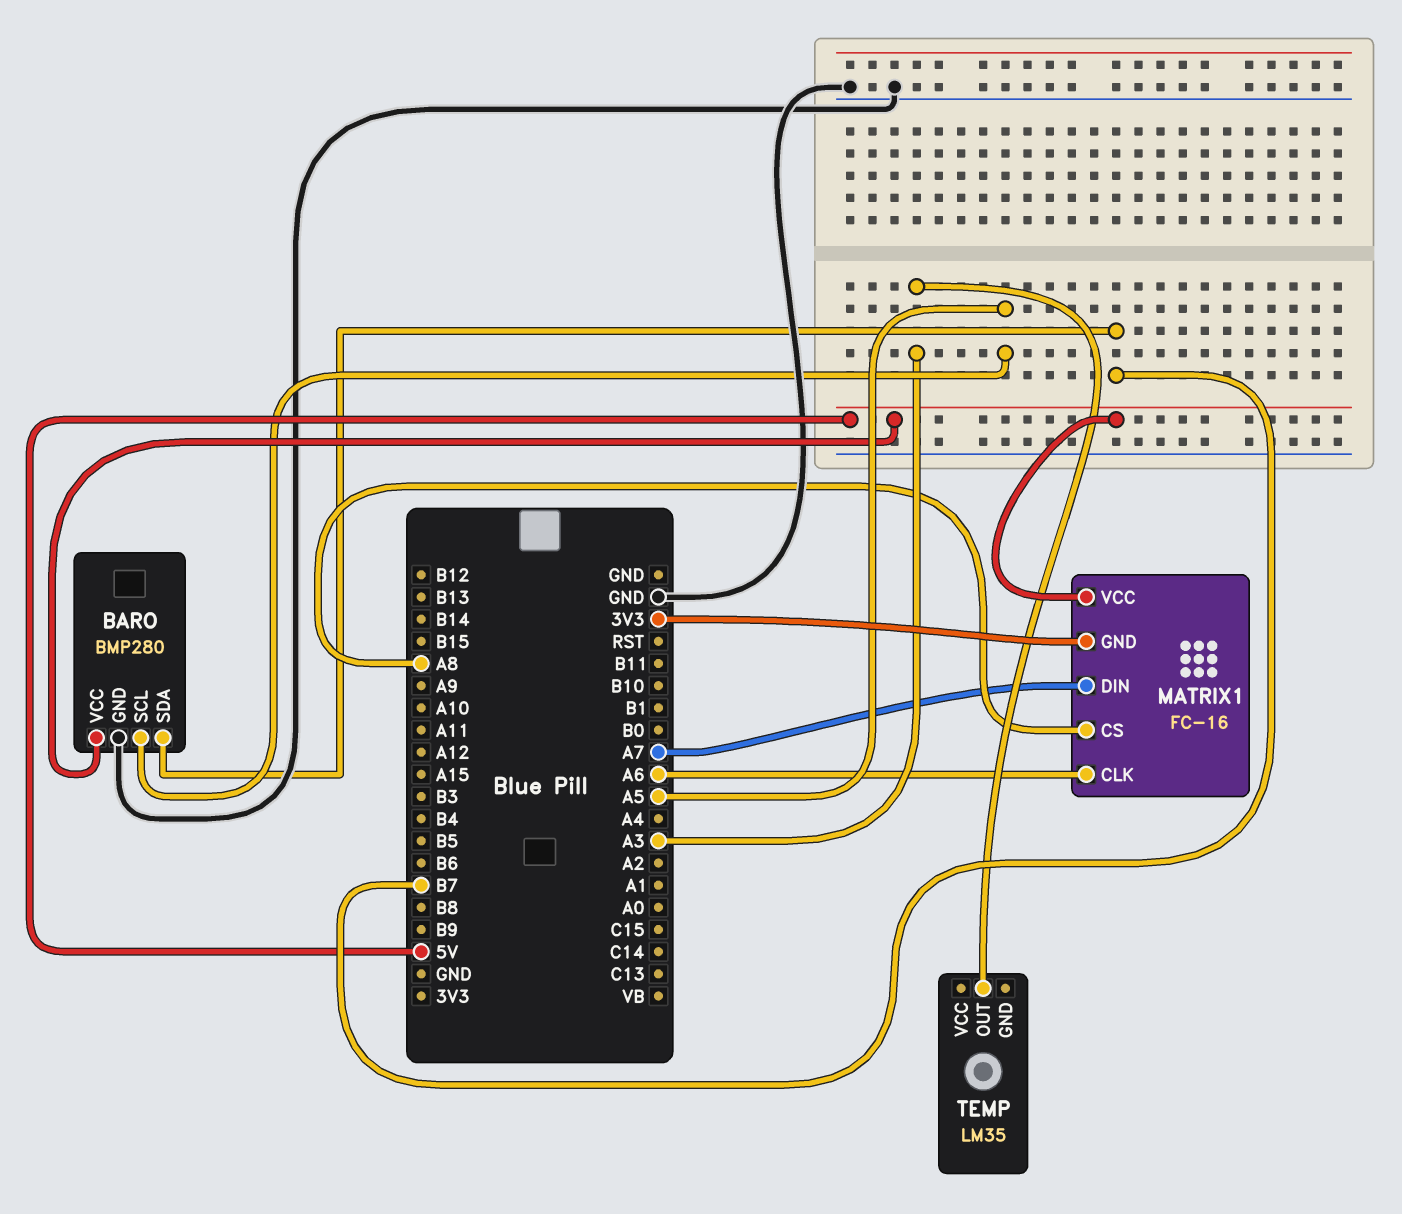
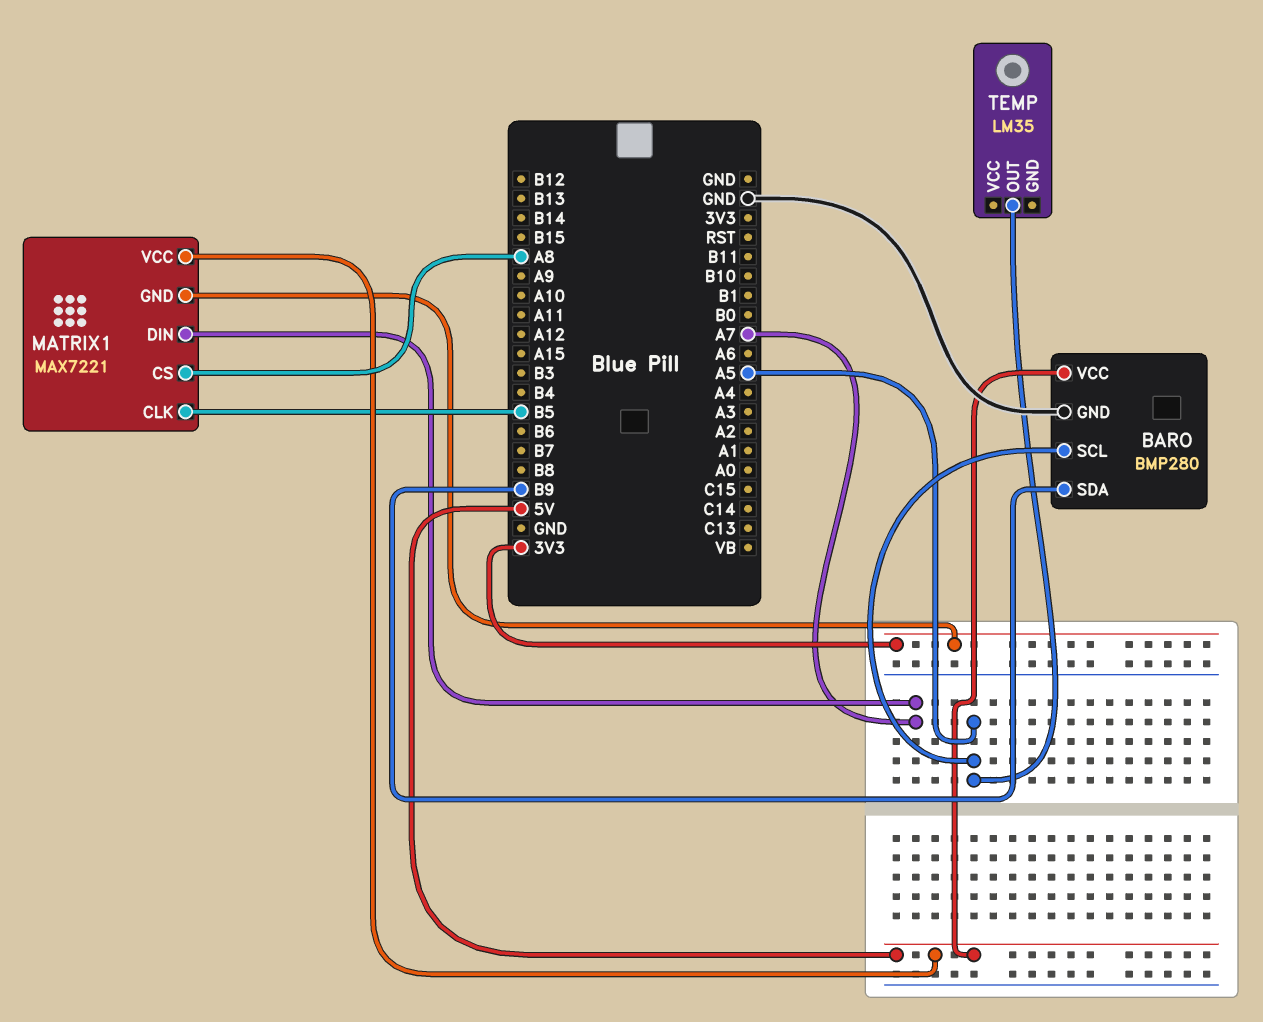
BARO pin SDA: B7 -> B9
MATRIX1: FC-16 -> MAX7221
MATRIX1 pin CLK: A6 -> B5
TEMP pin OUT: A3 -> A5

